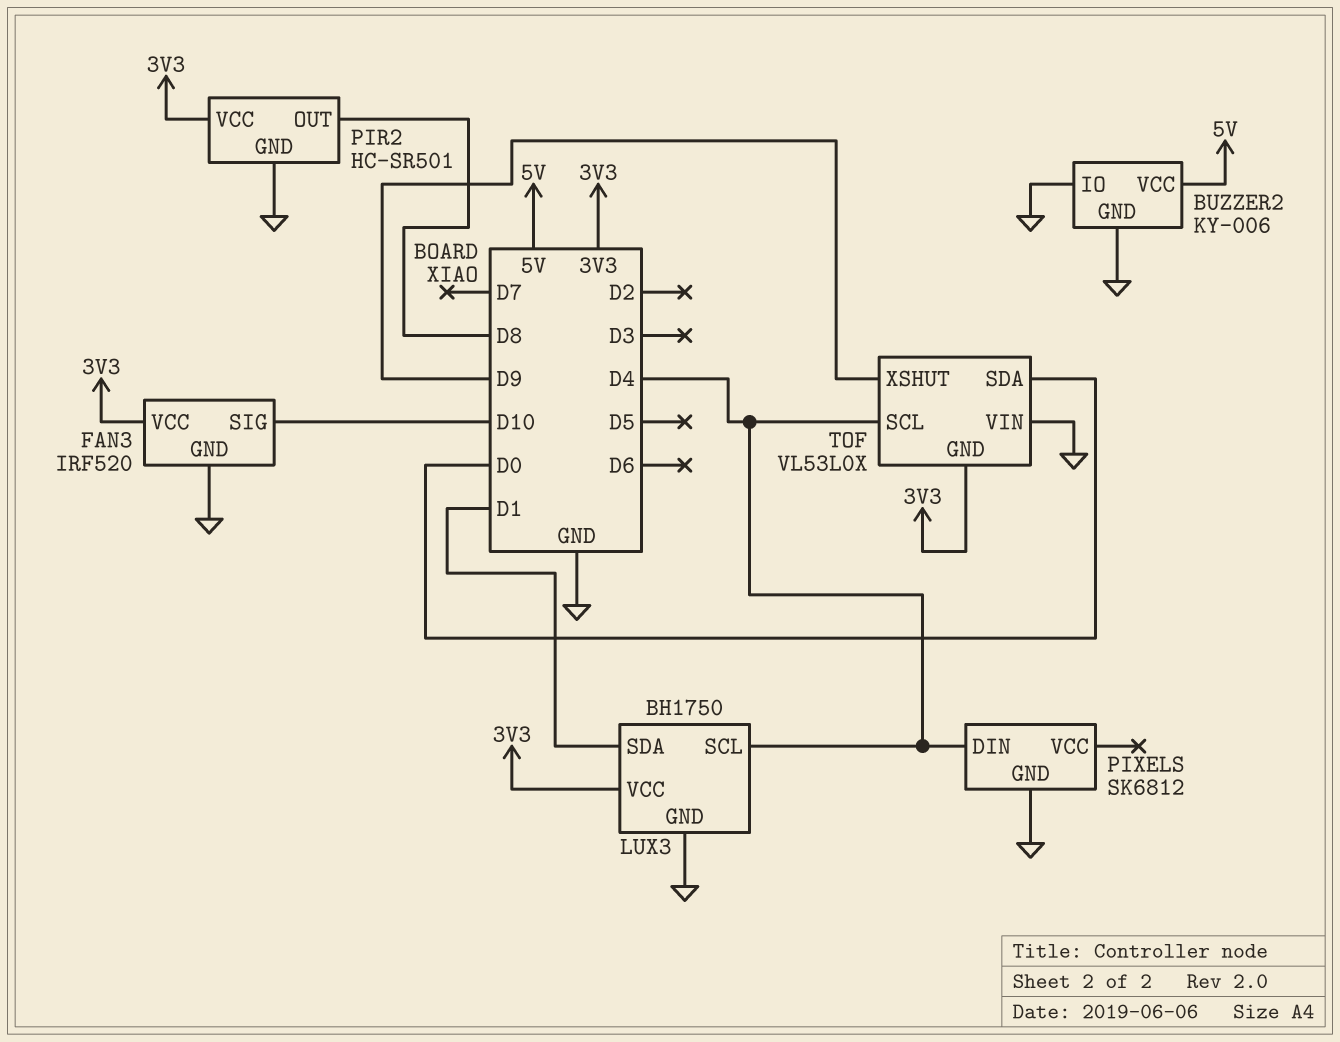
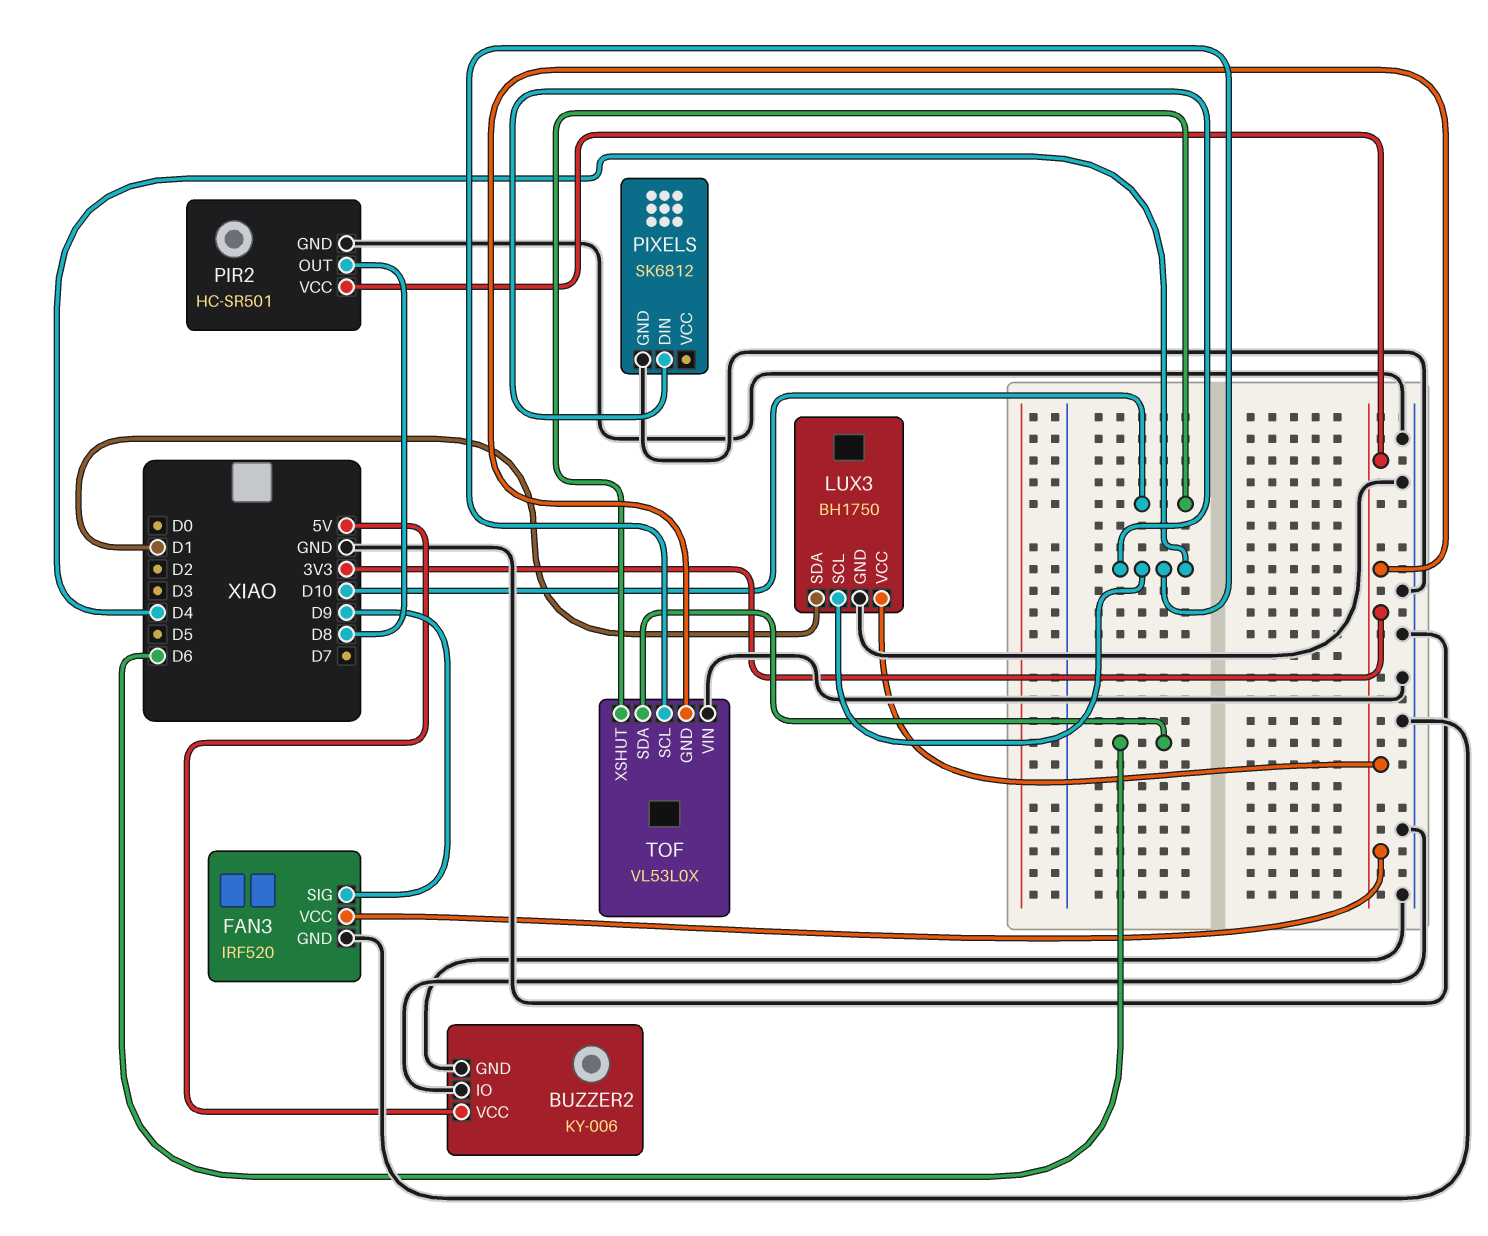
FAN3 pin SIG: D10 -> D9
TOF pin SDA: D0 -> D6
TOF pin XSHUT: D9 -> D10

